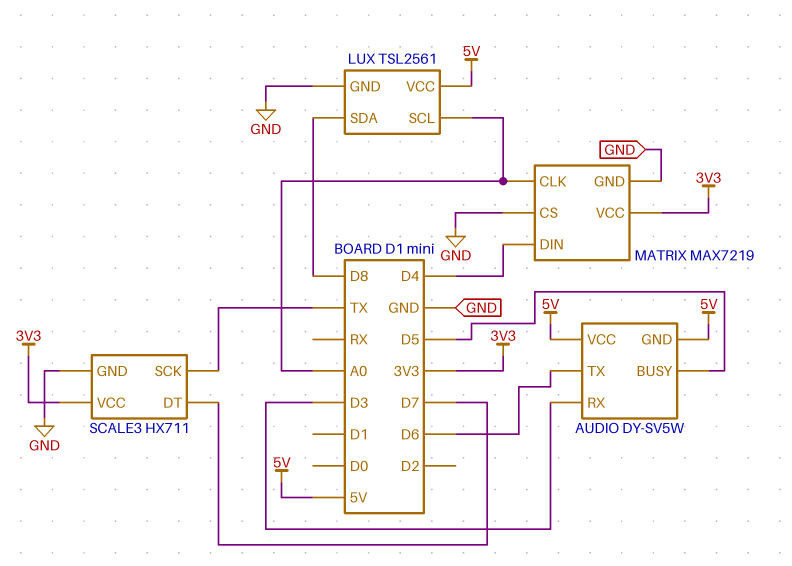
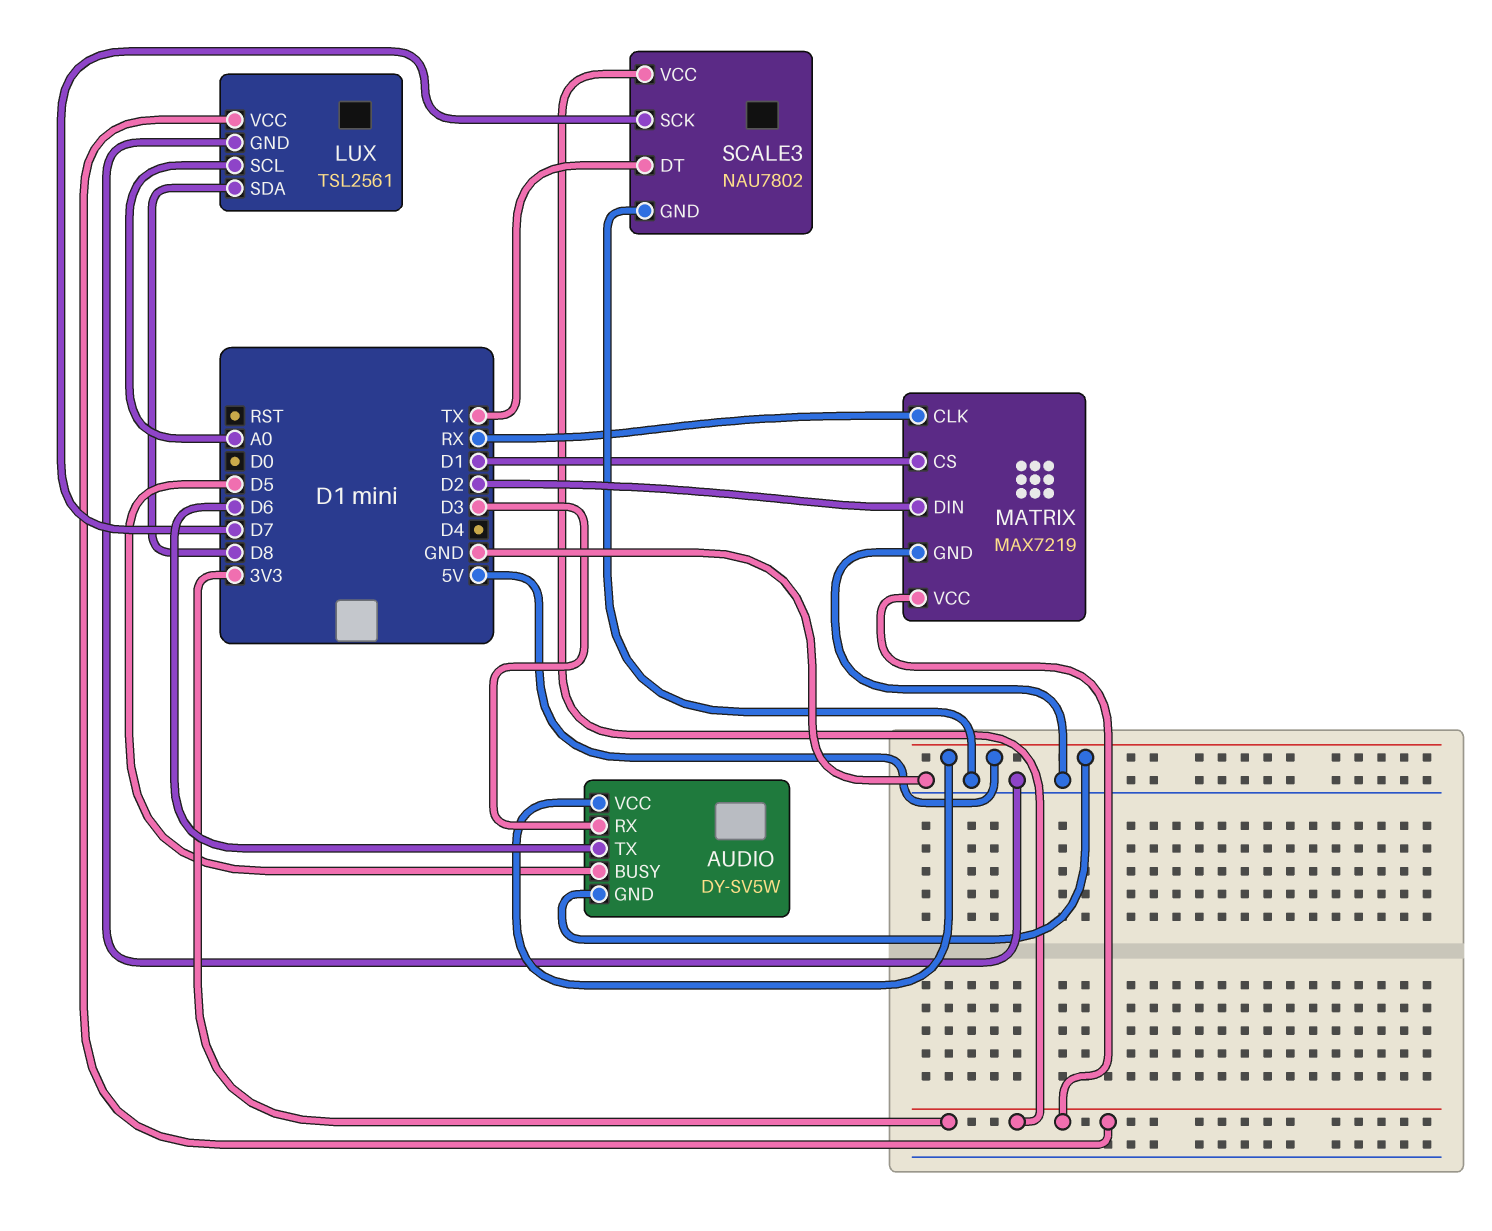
LUX pin VCC: 5V -> 3V3
MATRIX pin CLK: A0 -> RX
MATRIX pin CS: GND -> D1
MATRIX pin DIN: D4 -> D2
SCALE3: HX711 -> NAU7802
SCALE3 pin DT: D7 -> TX
SCALE3 pin SCK: TX -> D7

